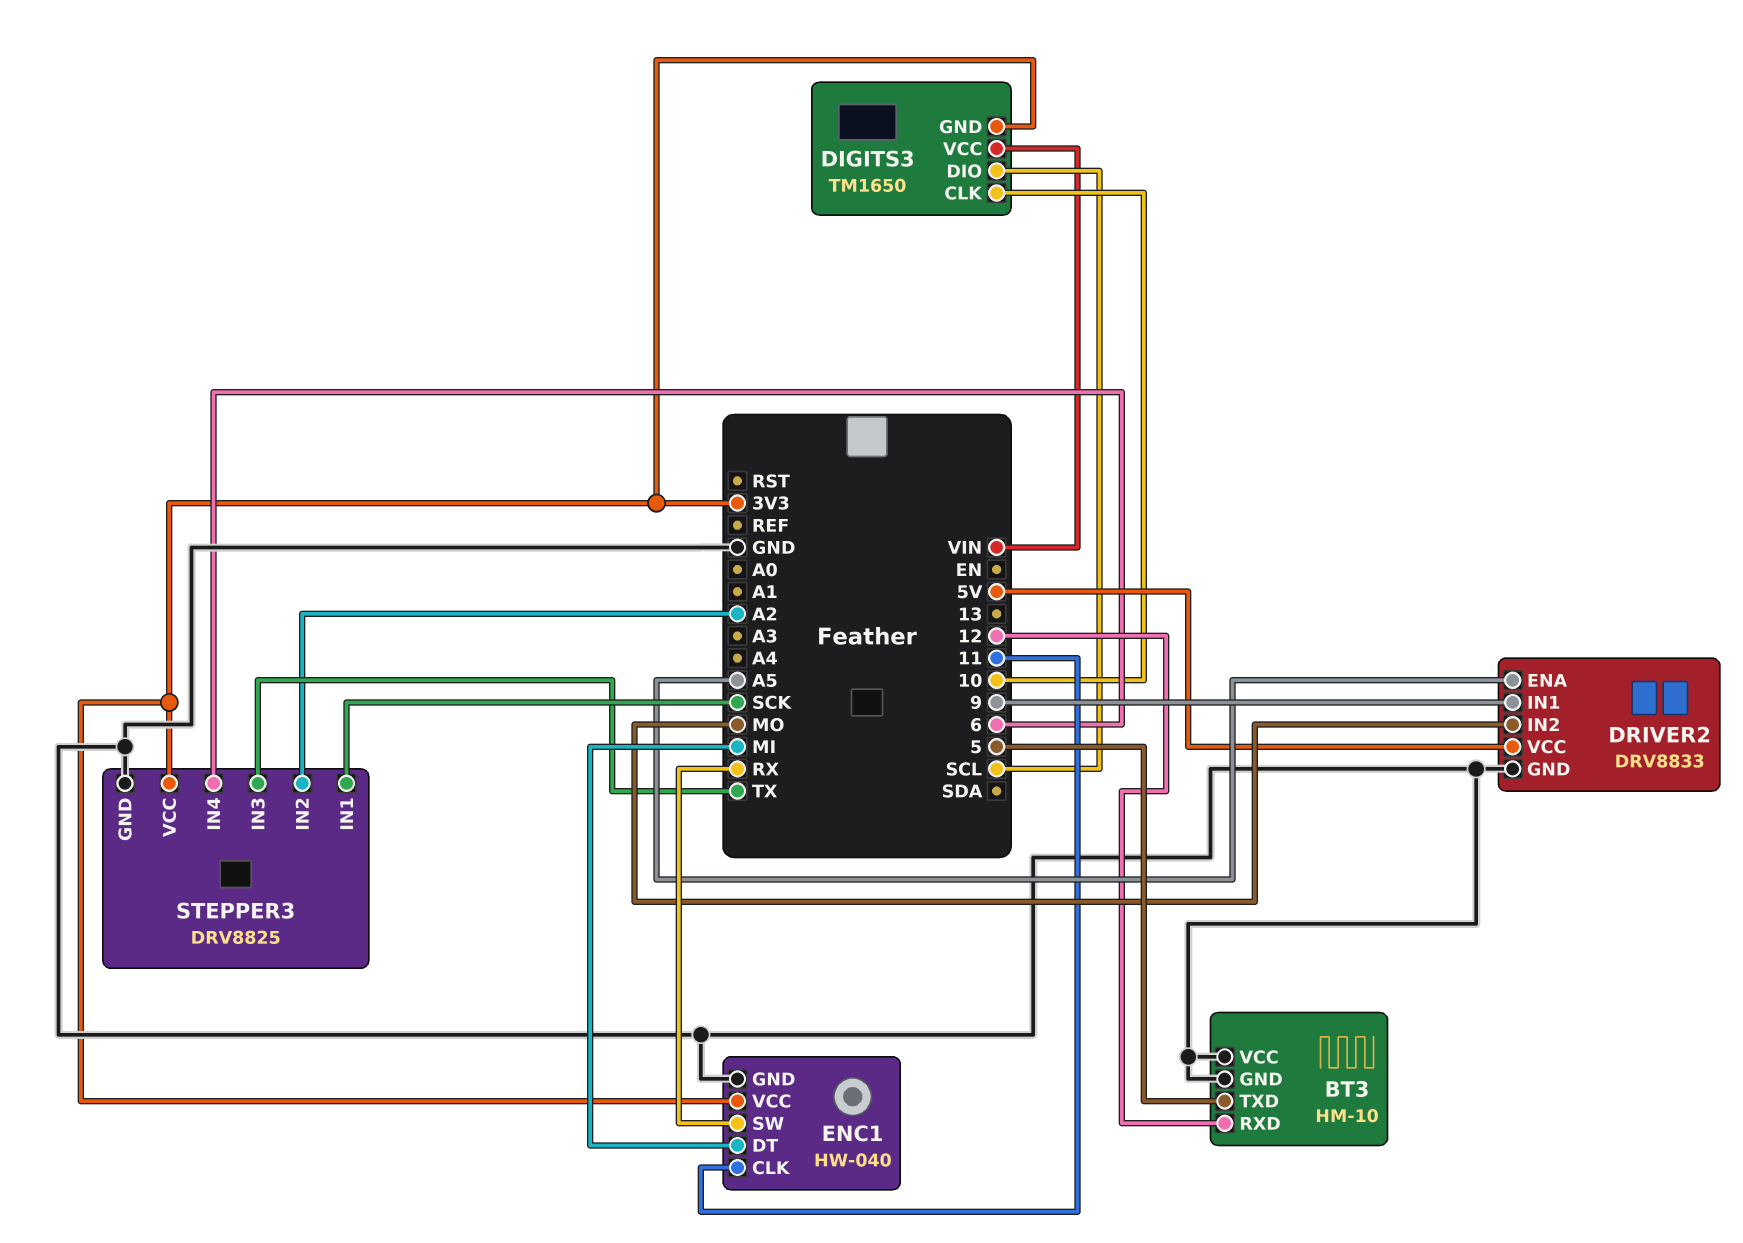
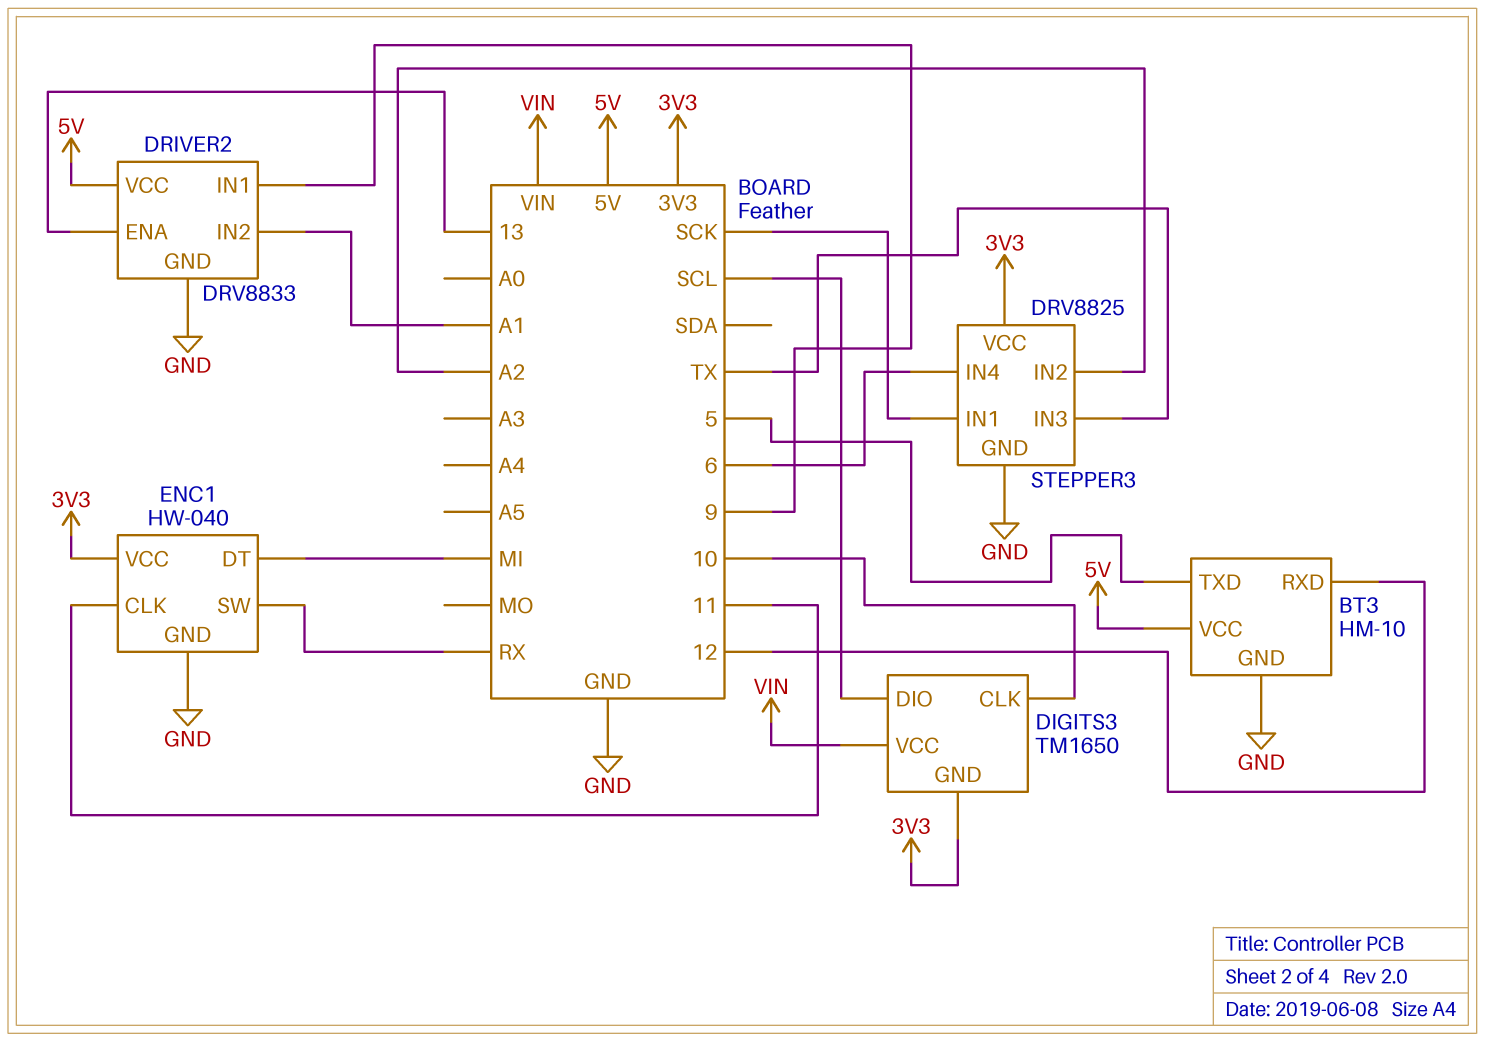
BT3 pin VCC: GND -> 5V
DRIVER2 pin ENA: A5 -> 13
DRIVER2 pin IN2: MO -> A1

